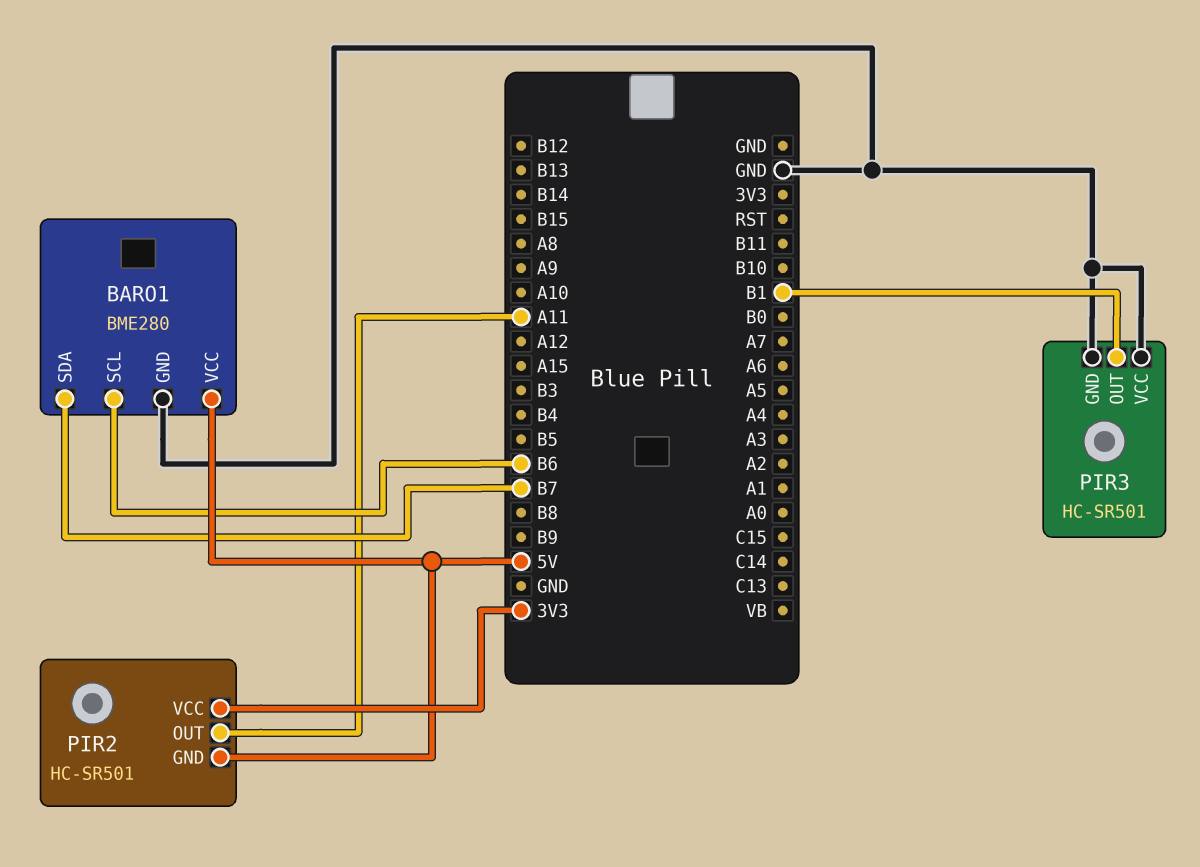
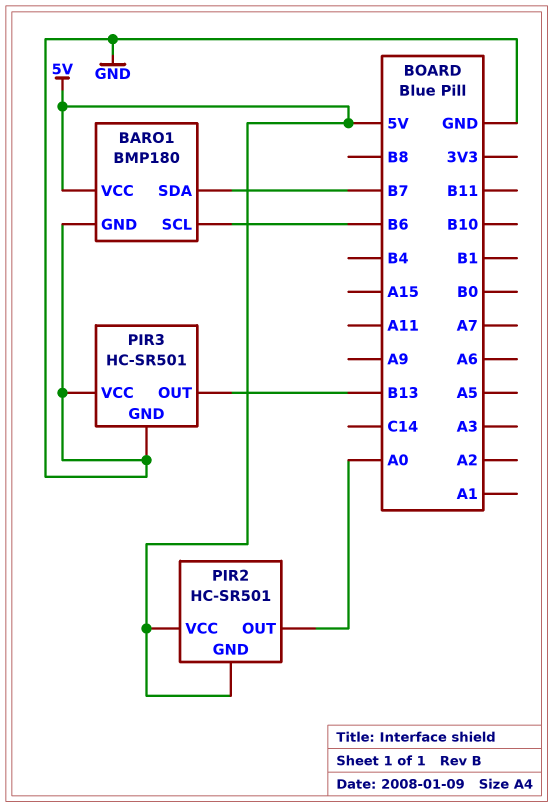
BARO1: BME280 -> BMP180
PIR2 pin OUT: A11 -> A0
PIR2 pin VCC: 3V3 -> 5V
PIR3 pin OUT: B1 -> B13

